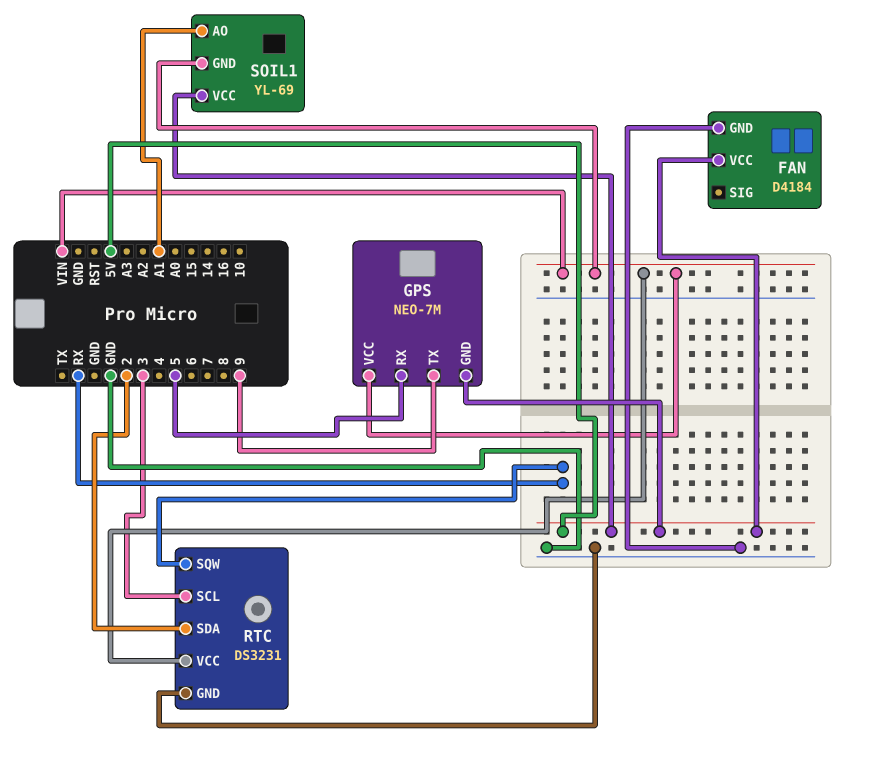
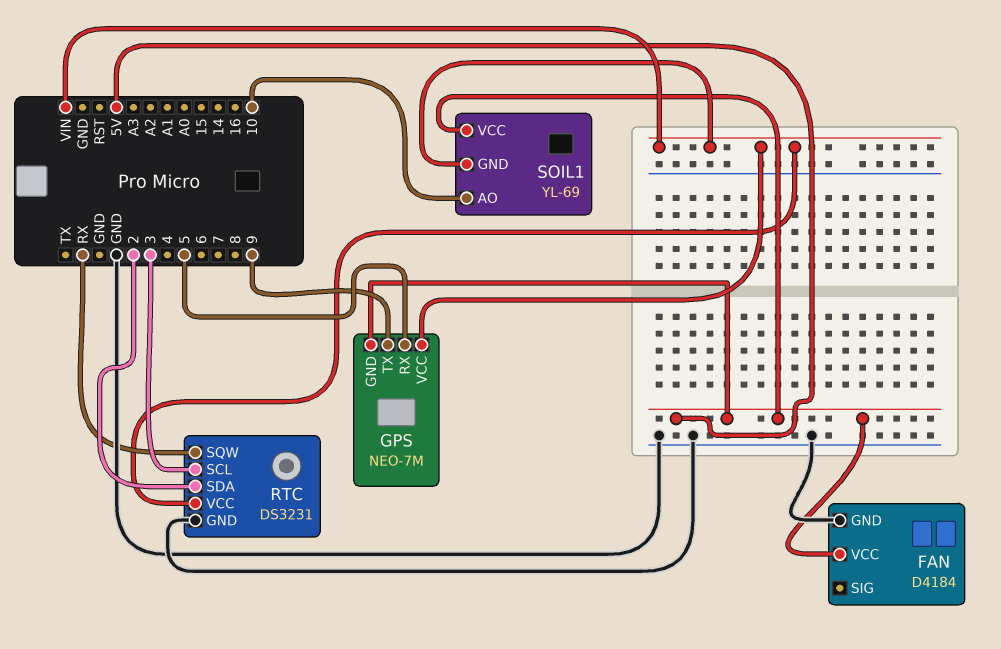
SOIL1 pin AO: A1 -> 10

